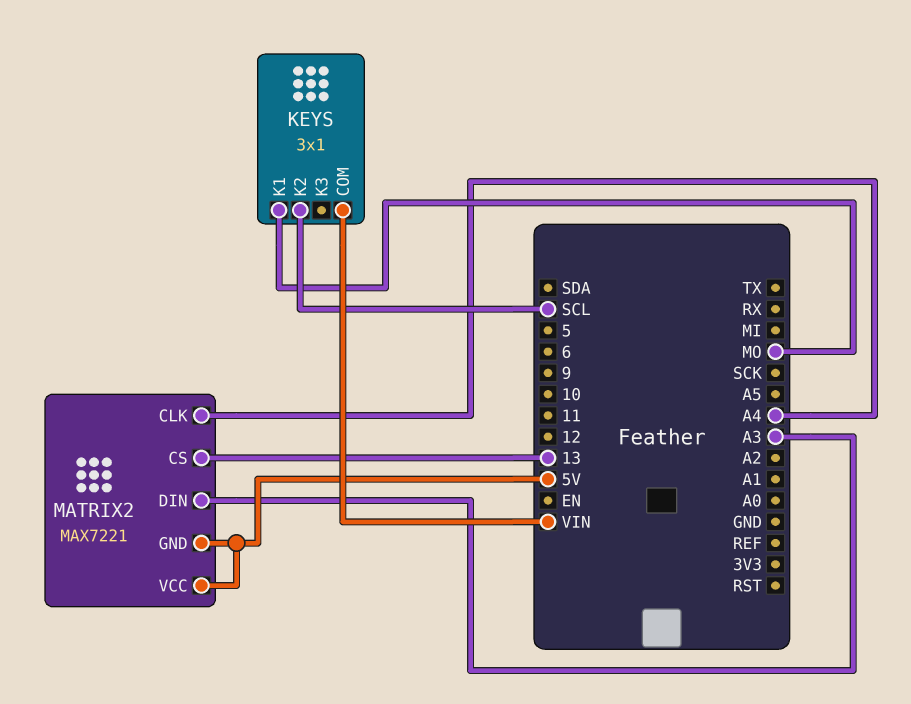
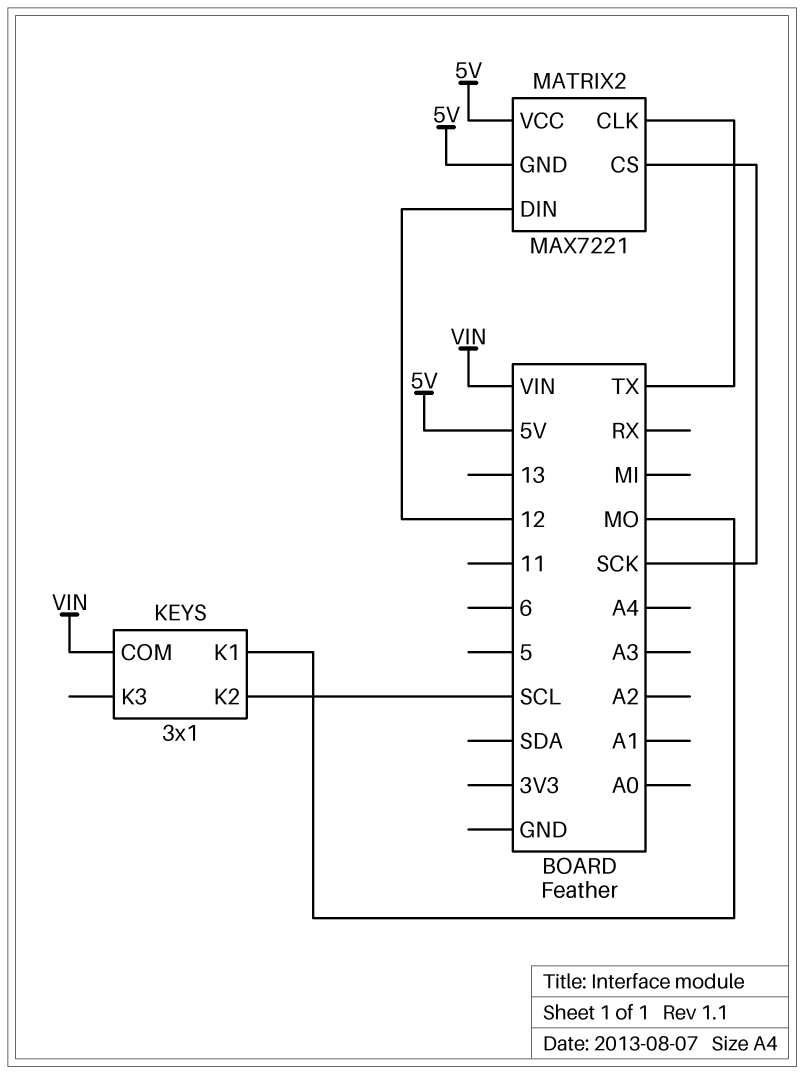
MATRIX2 pin CLK: A4 -> TX
MATRIX2 pin CS: 13 -> SCK
MATRIX2 pin DIN: A3 -> 12

